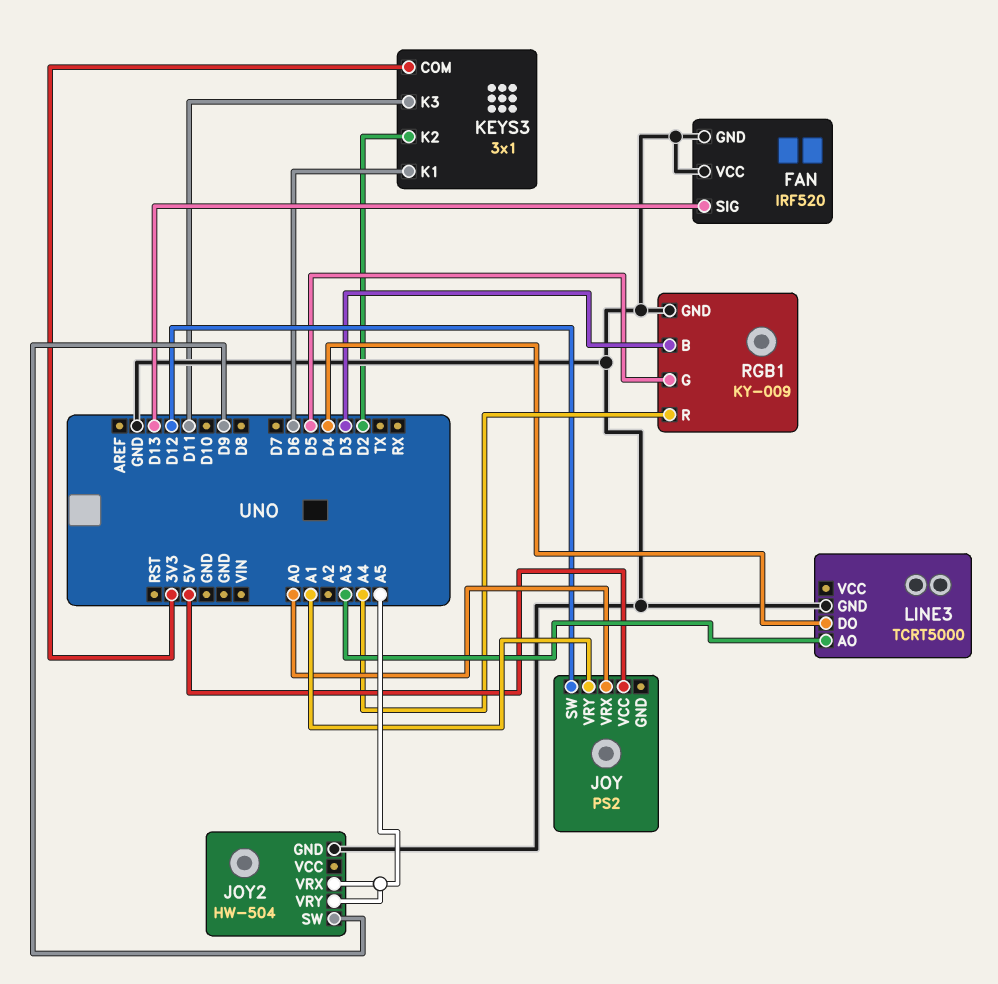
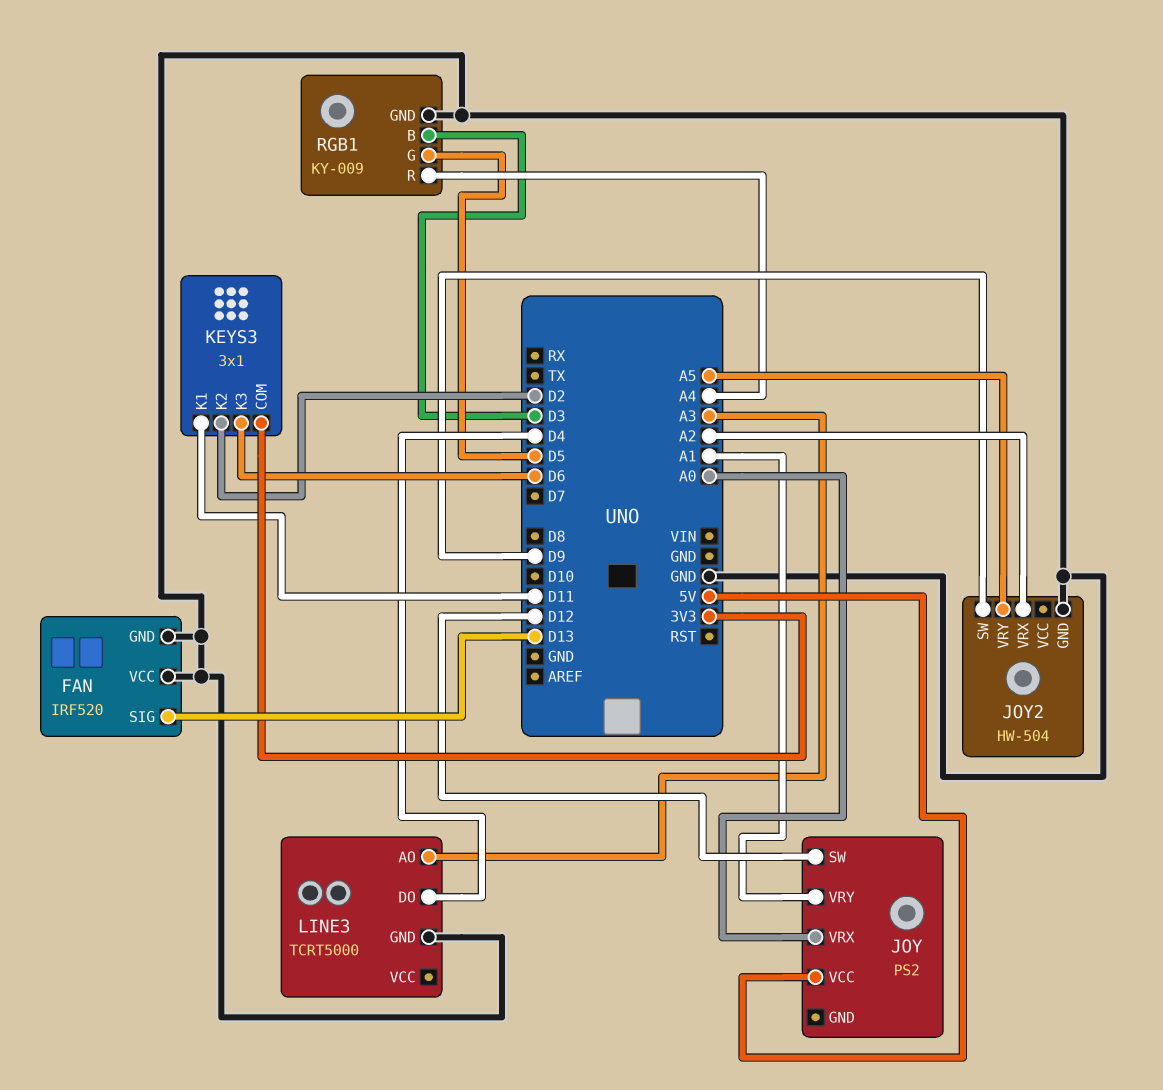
JOY2 pin VRX: A5 -> A2
KEYS3 pin K1: D6 -> D11
KEYS3 pin K3: D11 -> D6

